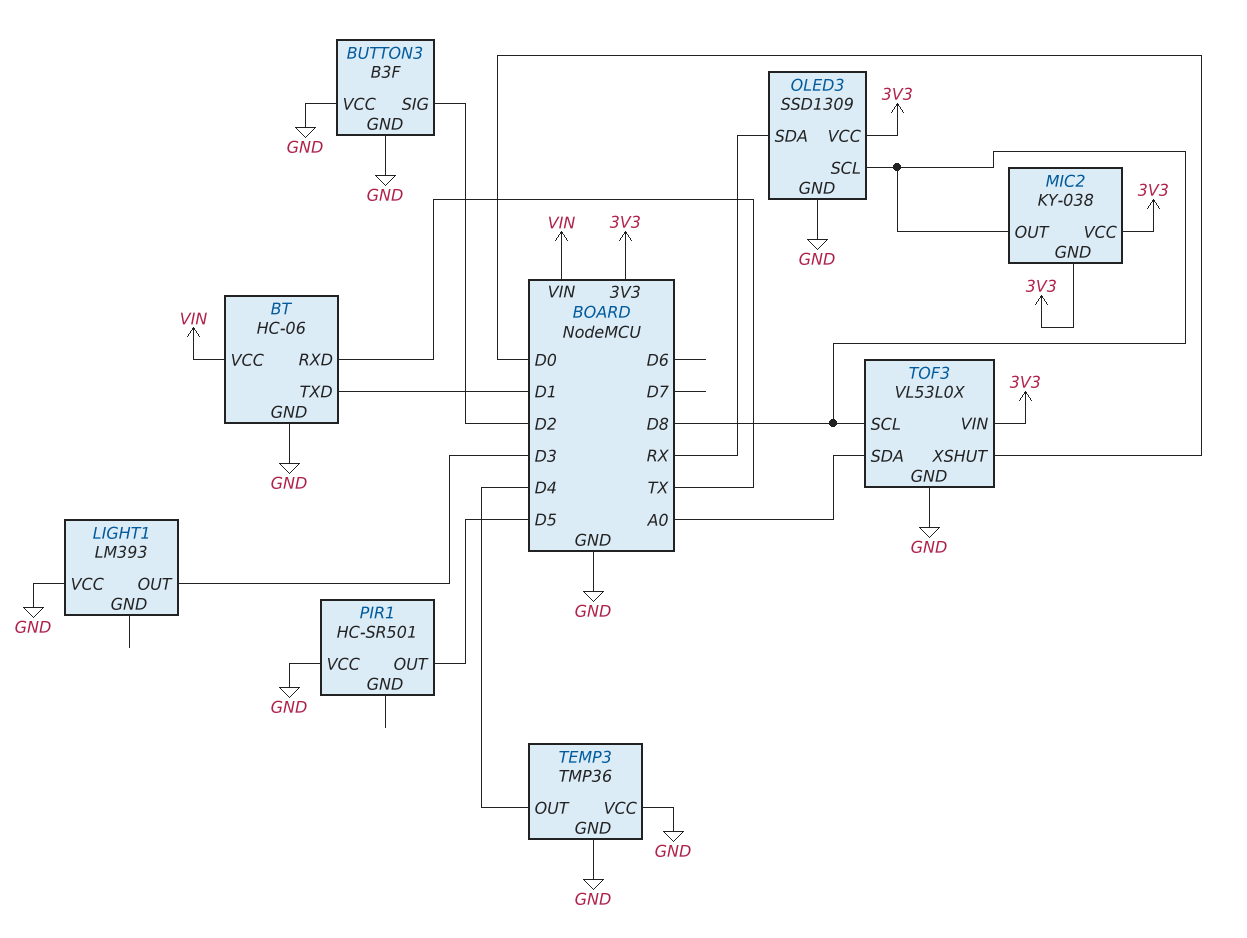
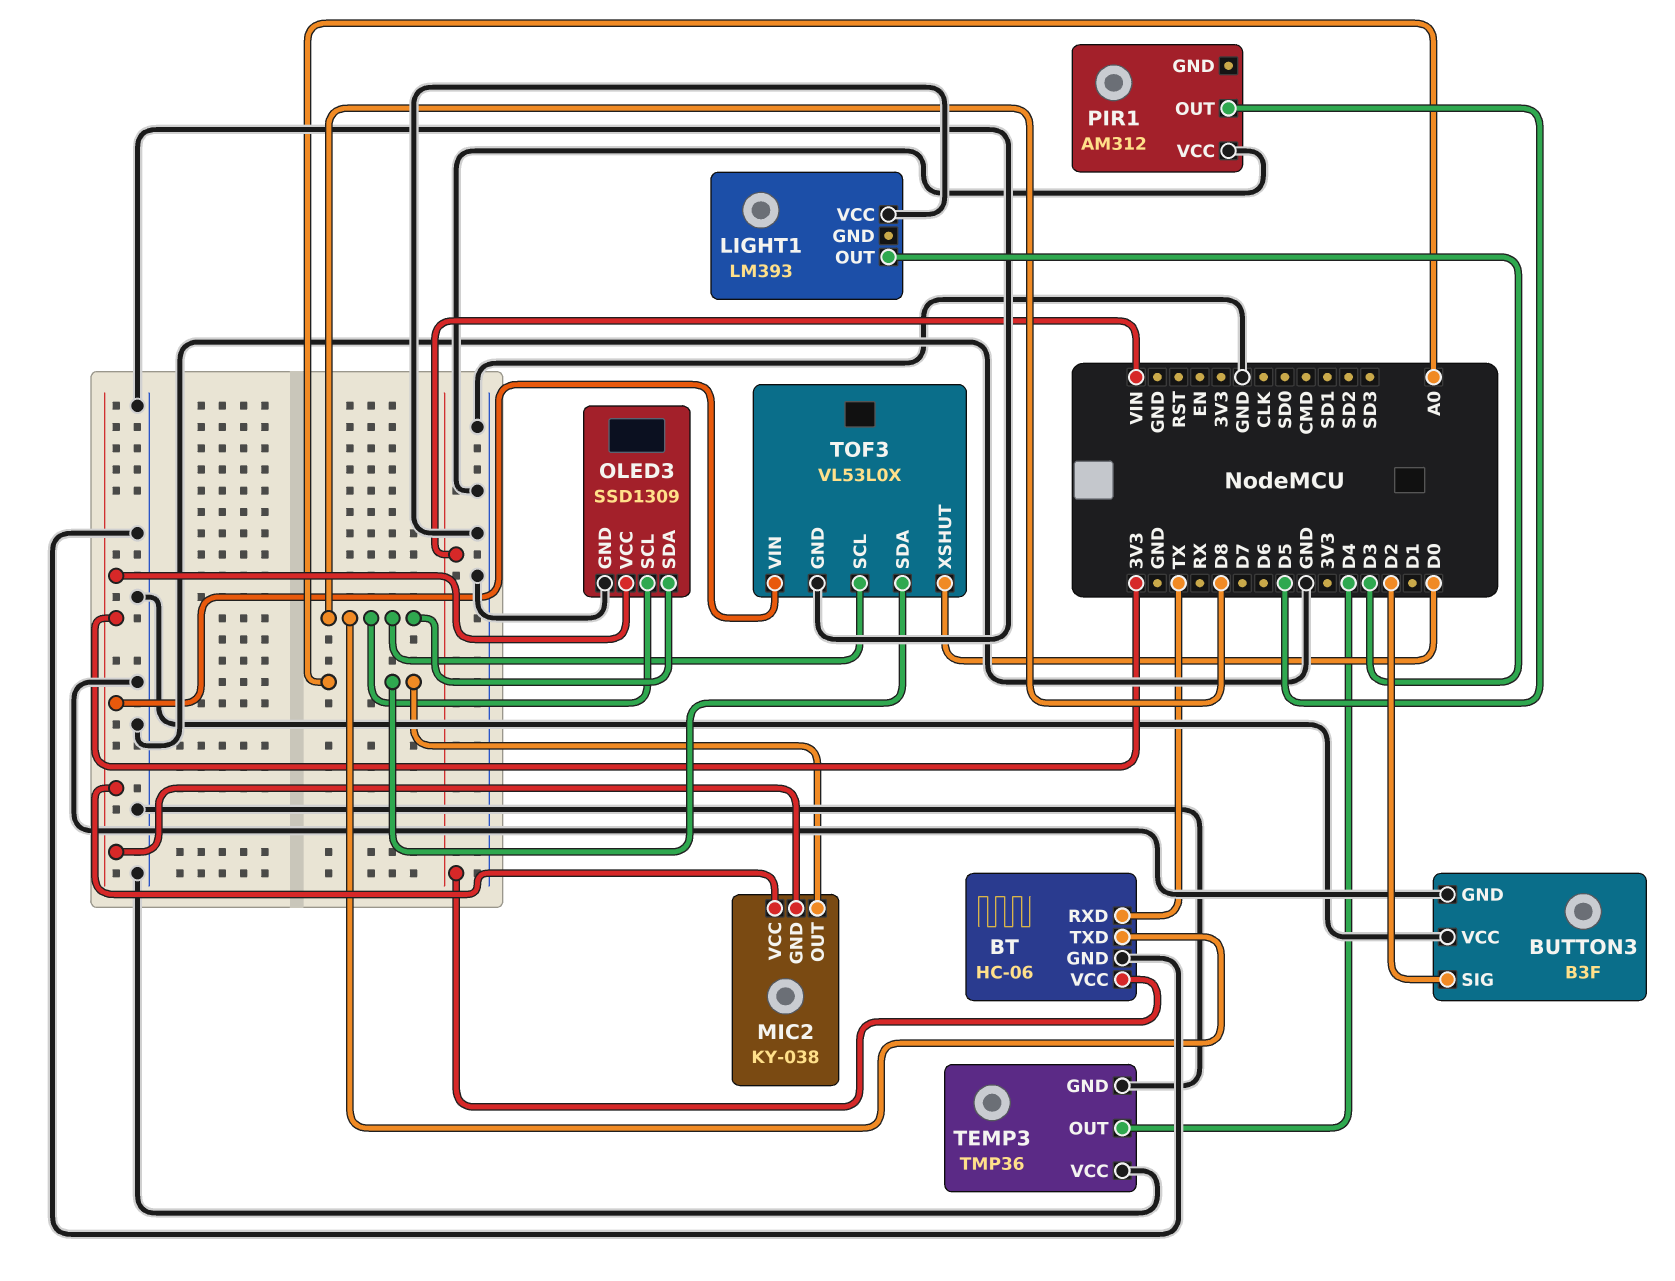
BT pin TXD: D1 -> D8
MIC2 pin OUT: D8 -> A0
OLED3 pin SDA: RX -> D8
PIR1: HC-SR501 -> AM312

